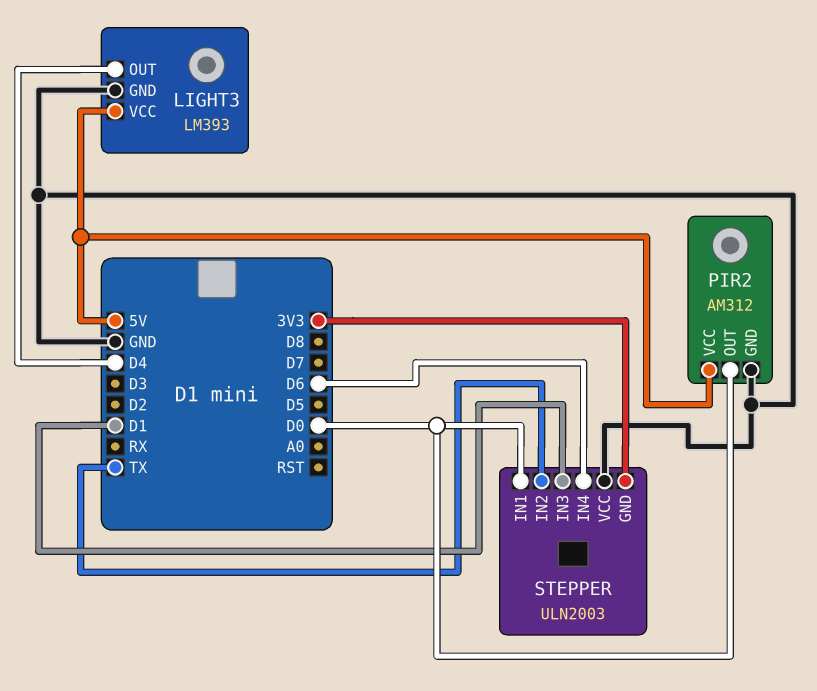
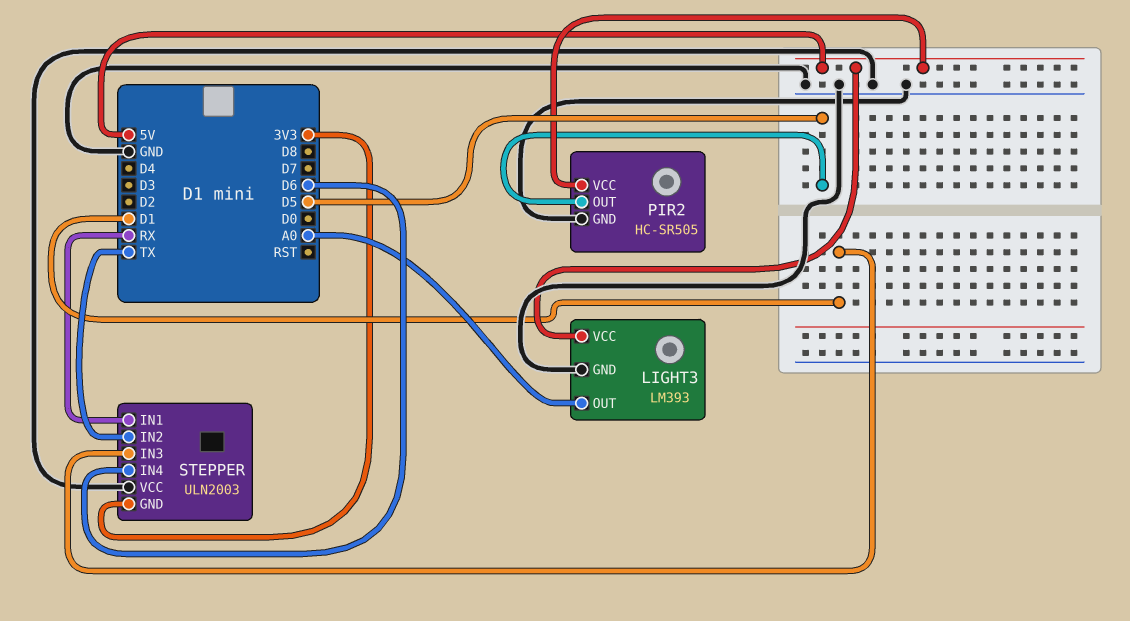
LIGHT3 pin OUT: D4 -> A0
PIR2: AM312 -> HC-SR505
PIR2 pin OUT: D0 -> D5
STEPPER pin IN1: D0 -> RX

